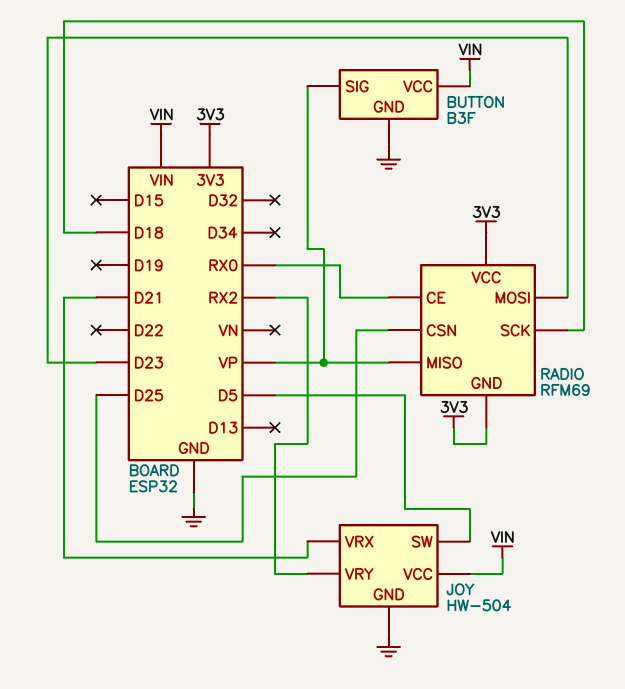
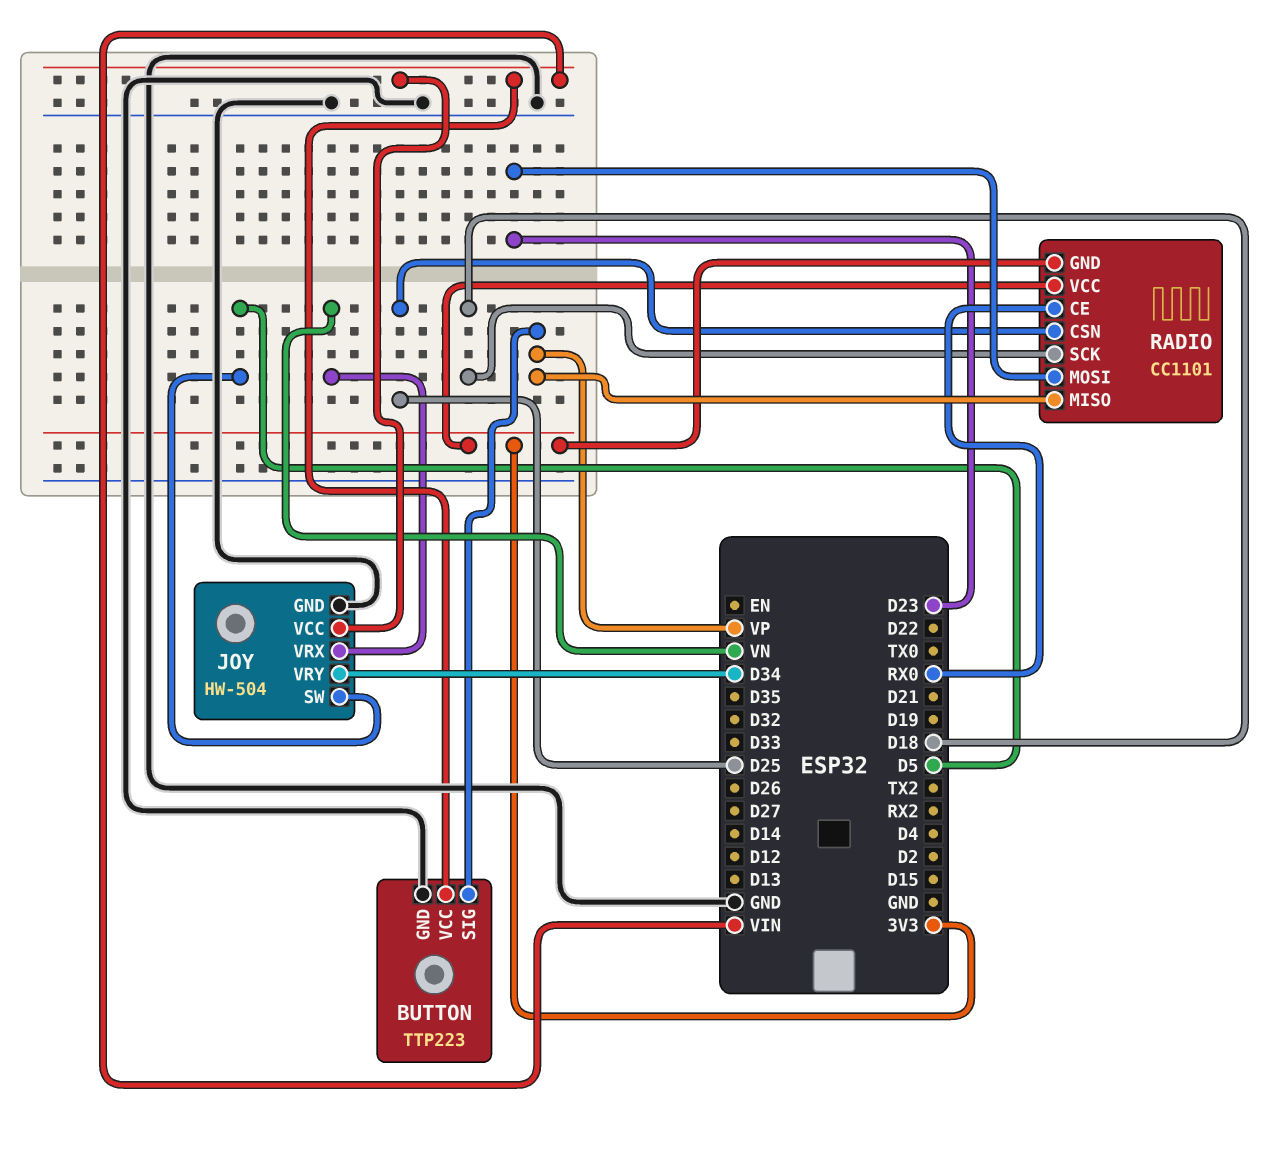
BUTTON: B3F -> TTP223
JOY pin VRX: D21 -> VN
JOY pin VRY: RX2 -> D34
RADIO: RFM69 -> CC1101

